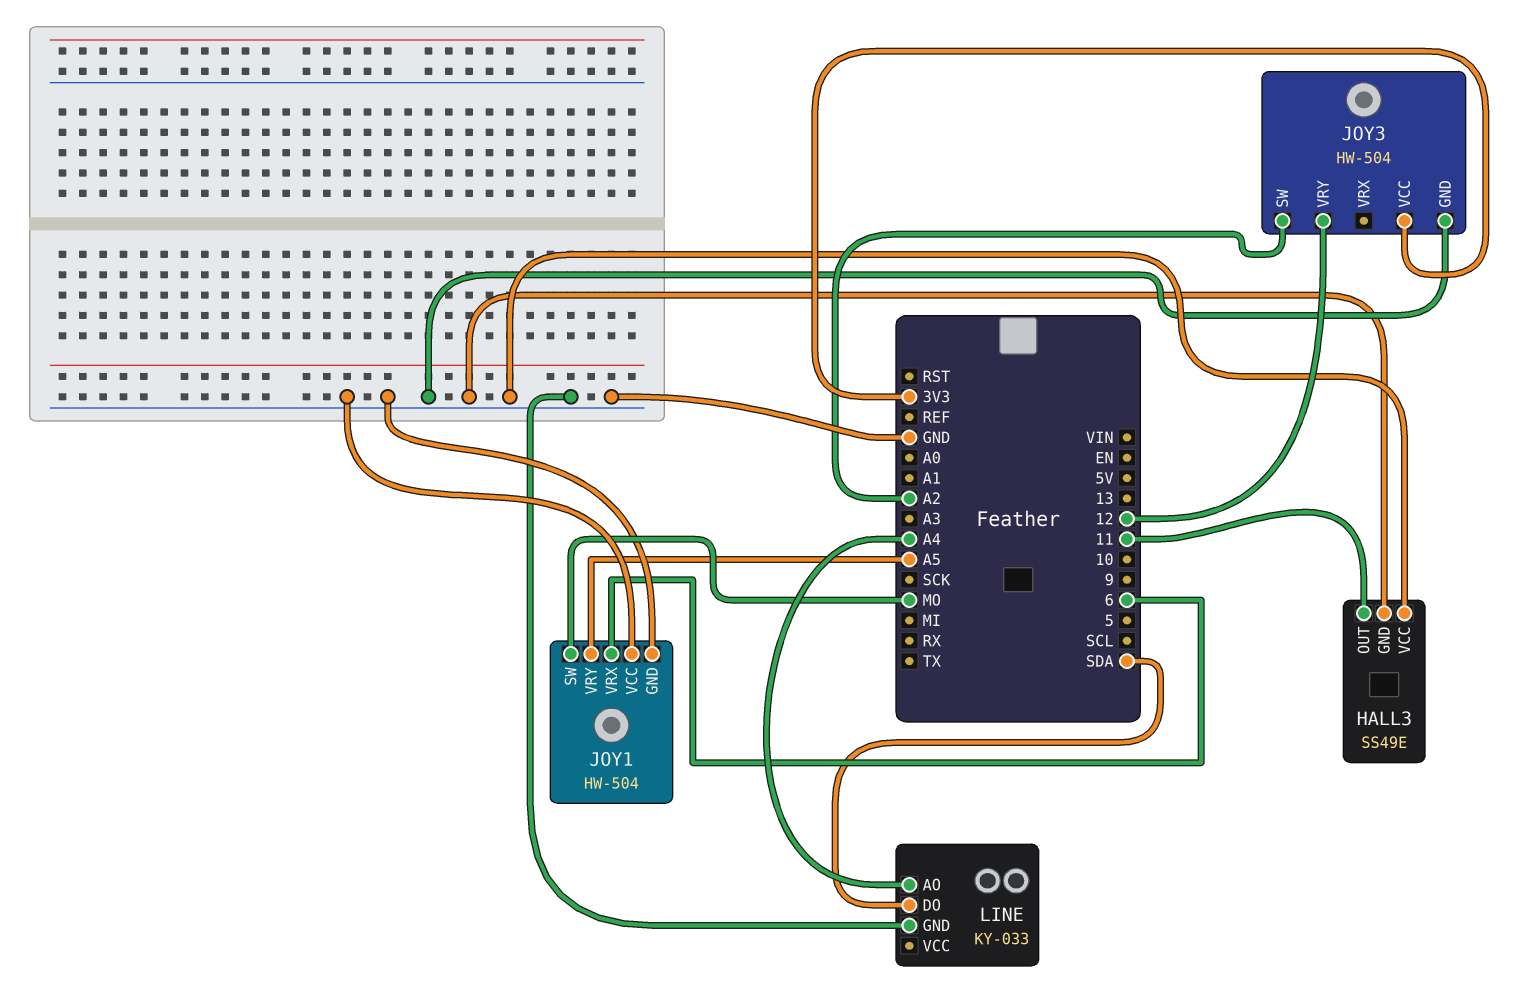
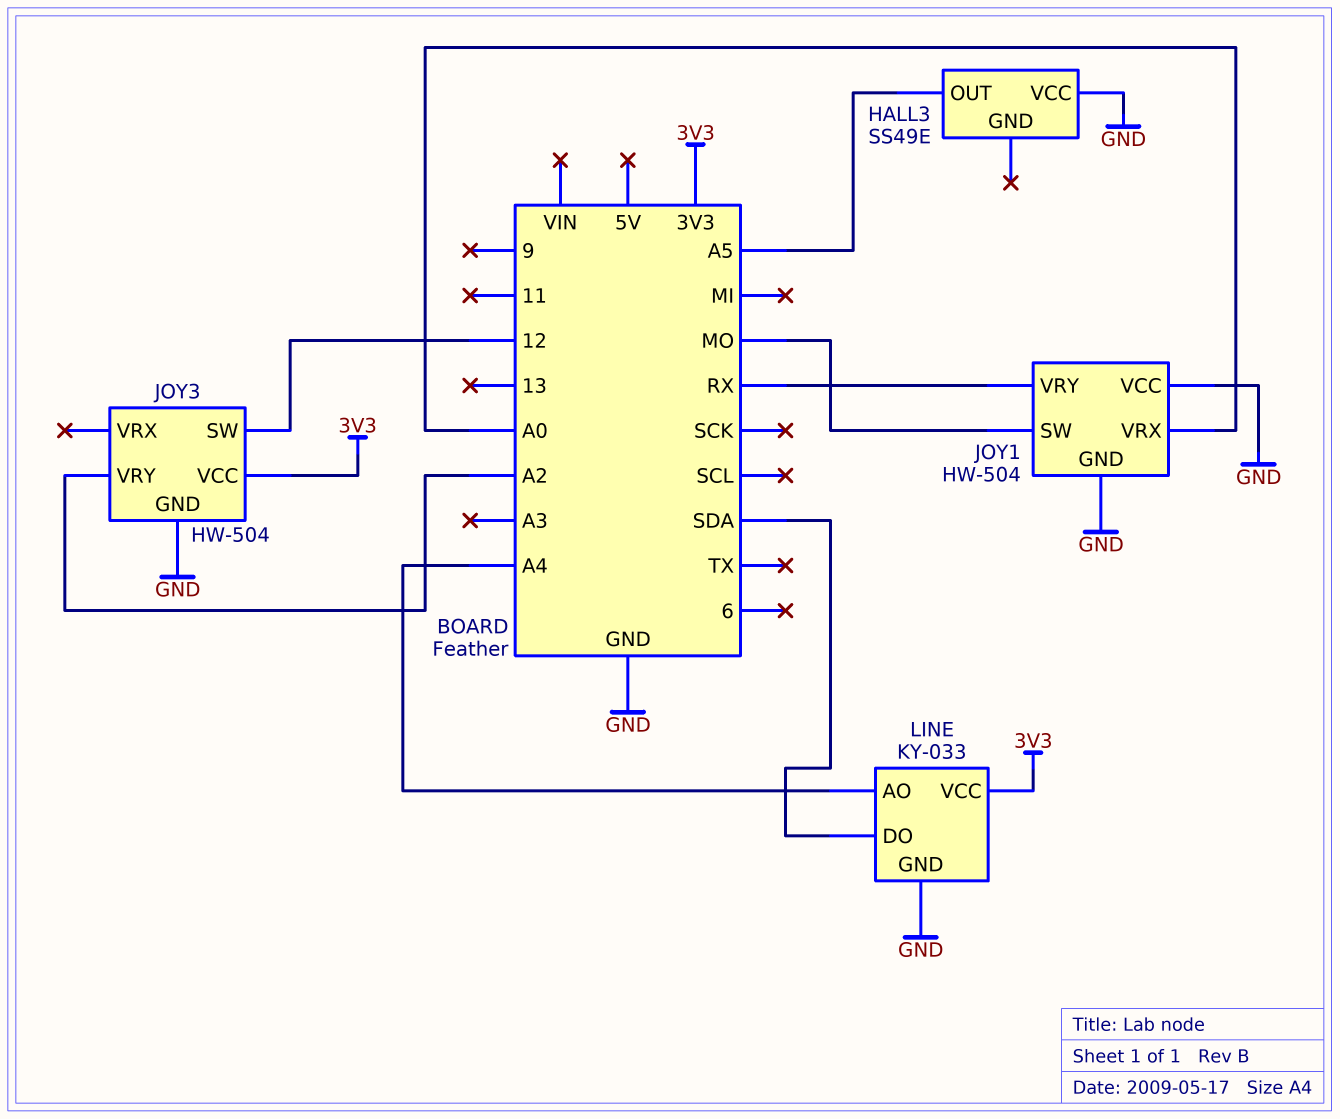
HALL3 pin GND: GND -> none
HALL3 pin OUT: 11 -> A5
JOY1 pin VRX: 6 -> A0
JOY1 pin VRY: A5 -> RX
JOY3 pin SW: A2 -> 12
JOY3 pin VRY: 12 -> A2
LINE pin VCC: none -> 3V3

